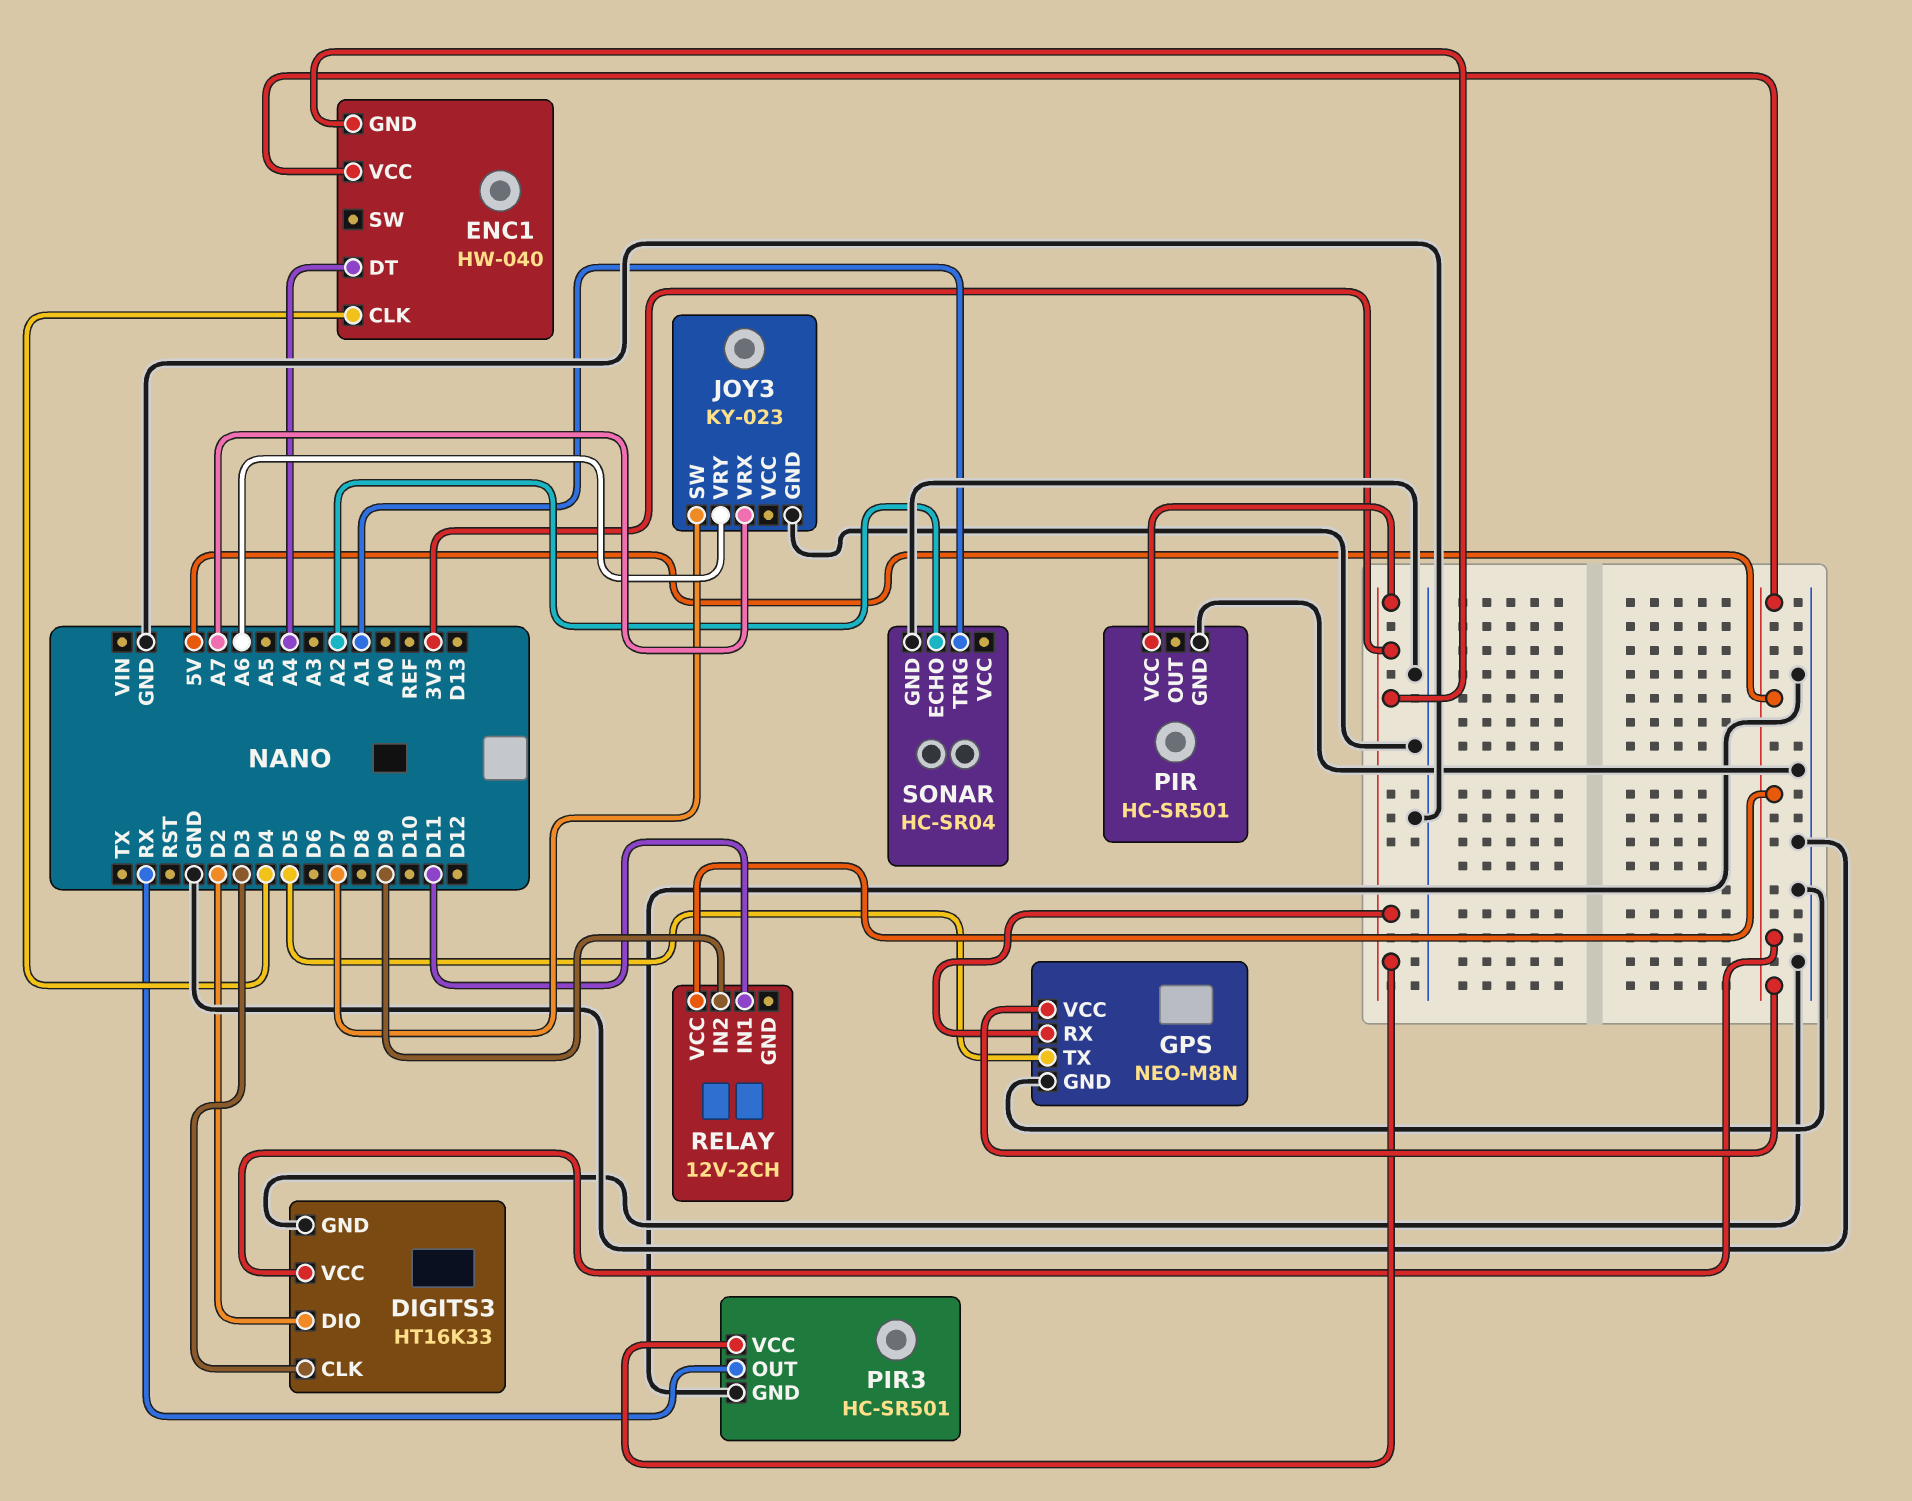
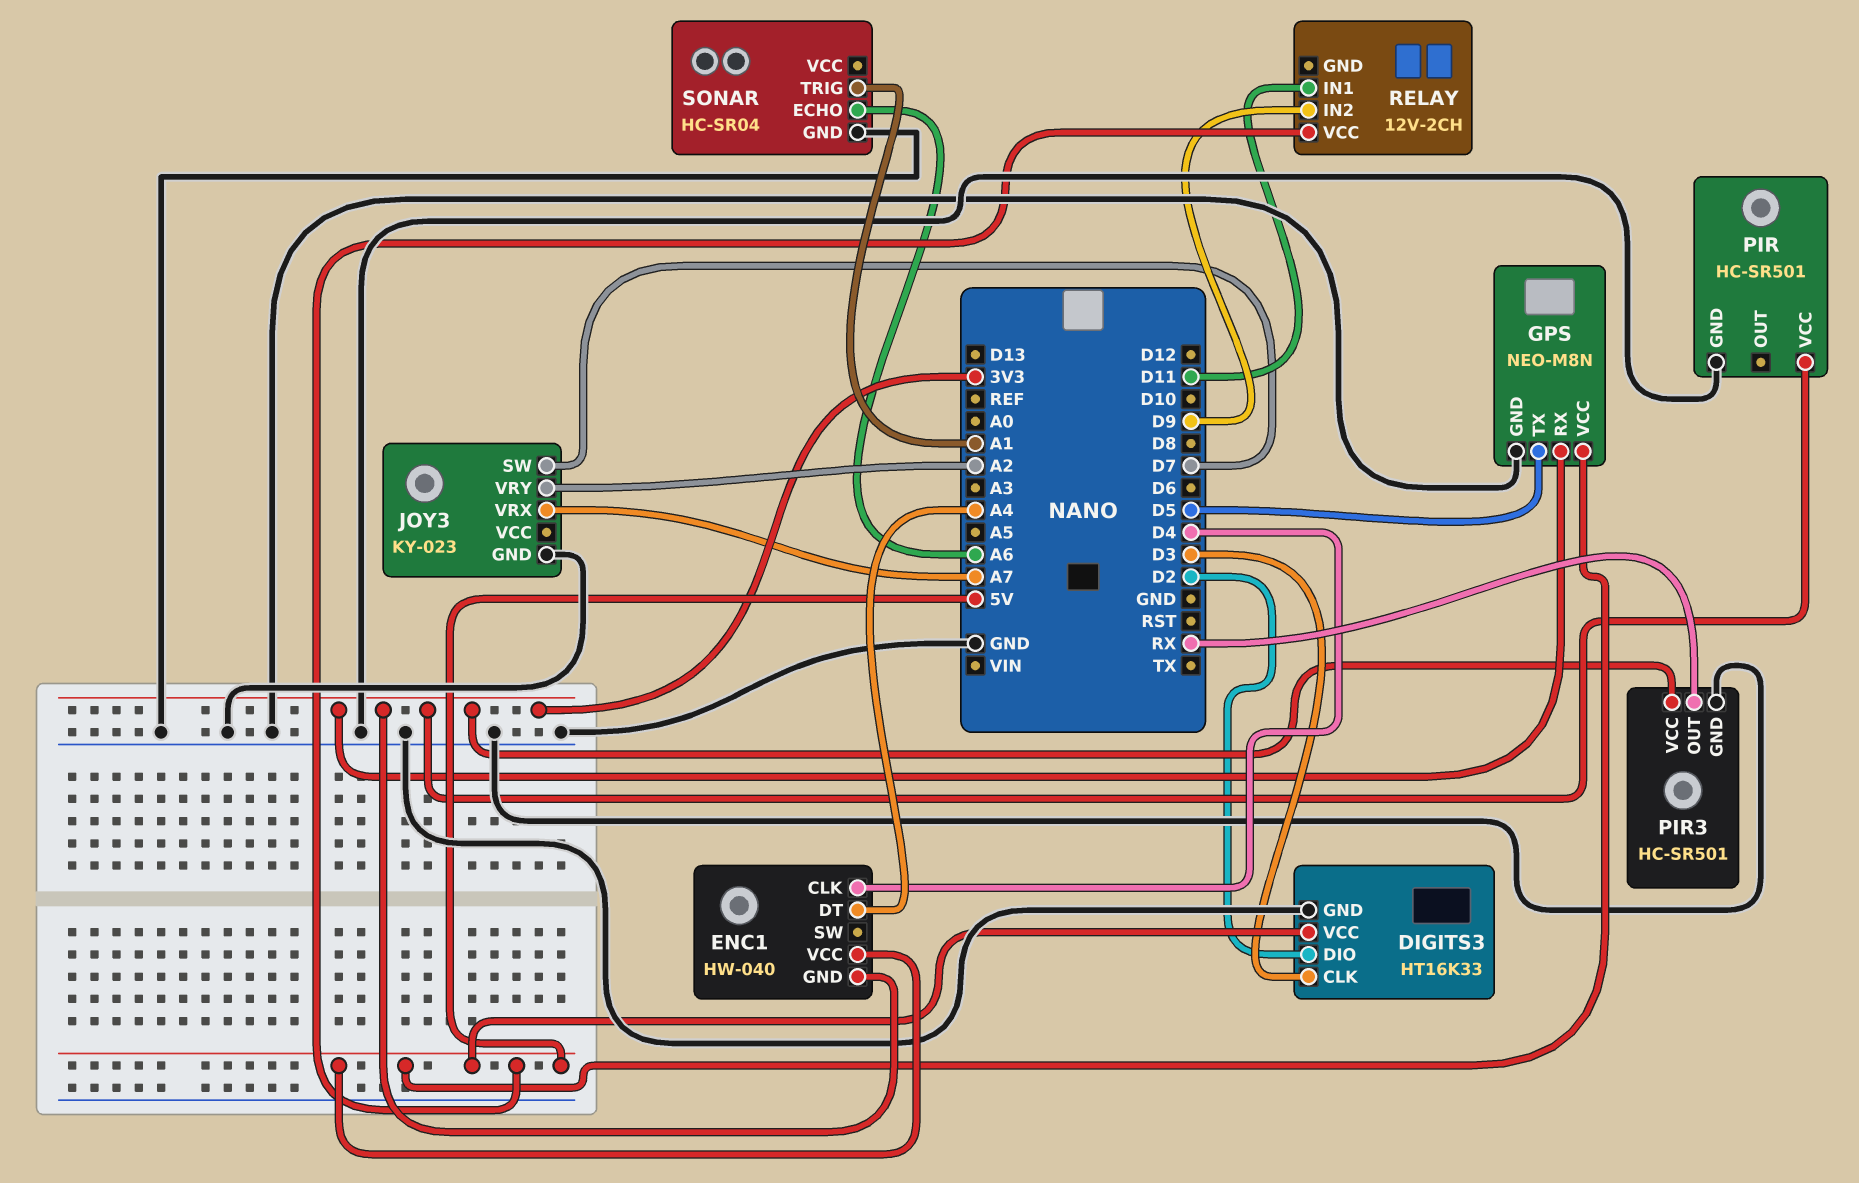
JOY3 pin VRY: A6 -> A2
SONAR pin ECHO: A2 -> A6

